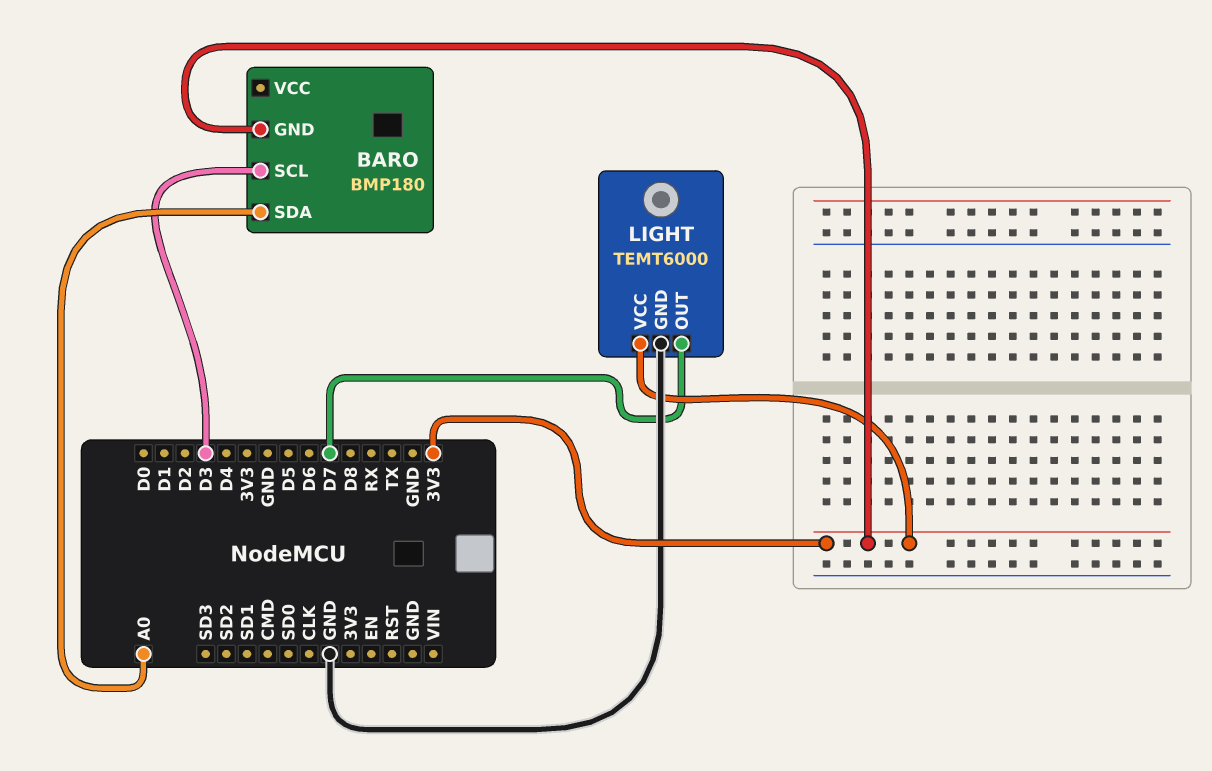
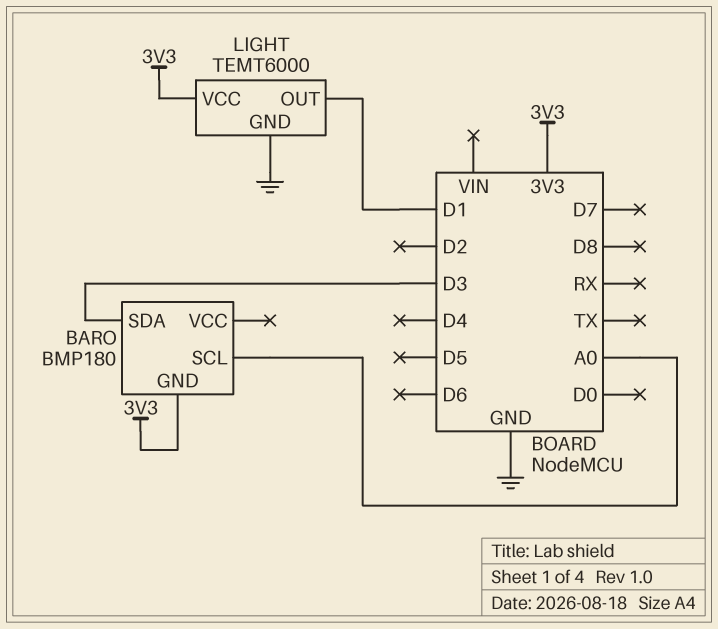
BARO pin SCL: D3 -> A0
BARO pin SDA: A0 -> D3
LIGHT pin OUT: D7 -> D1

